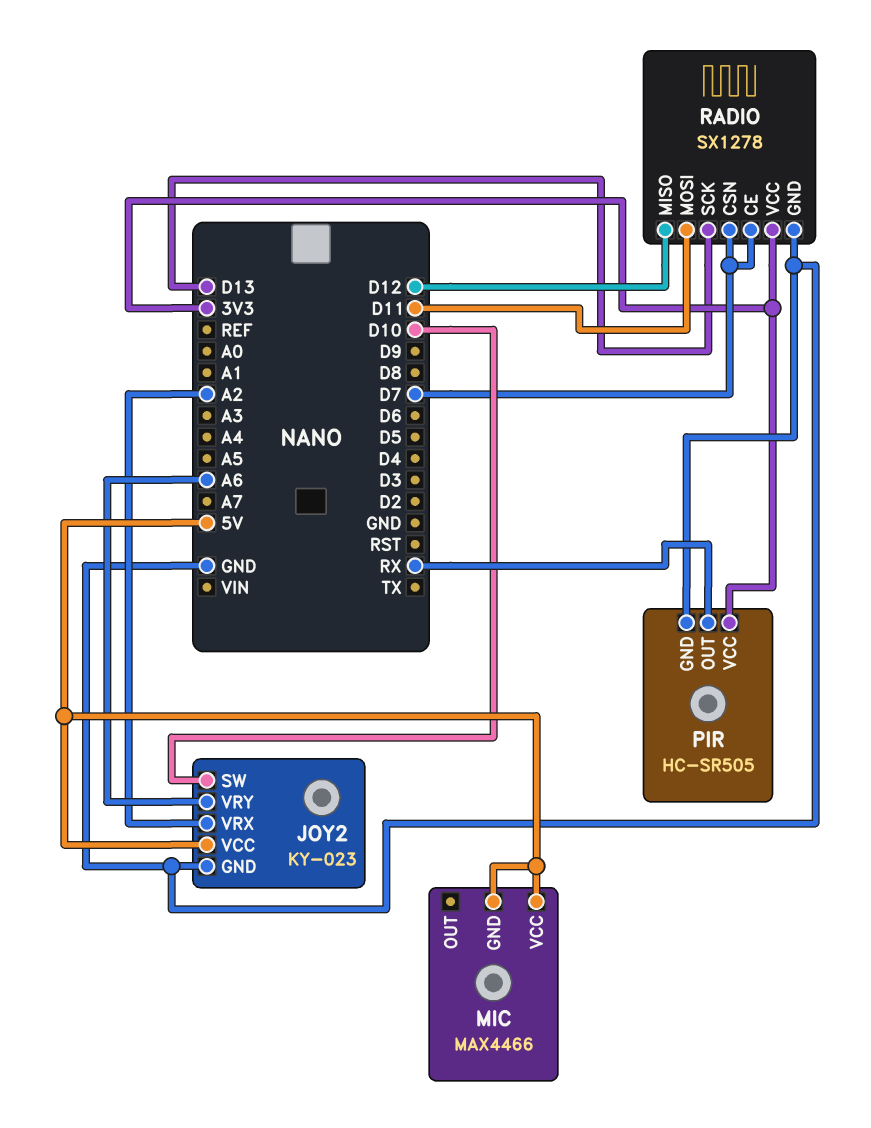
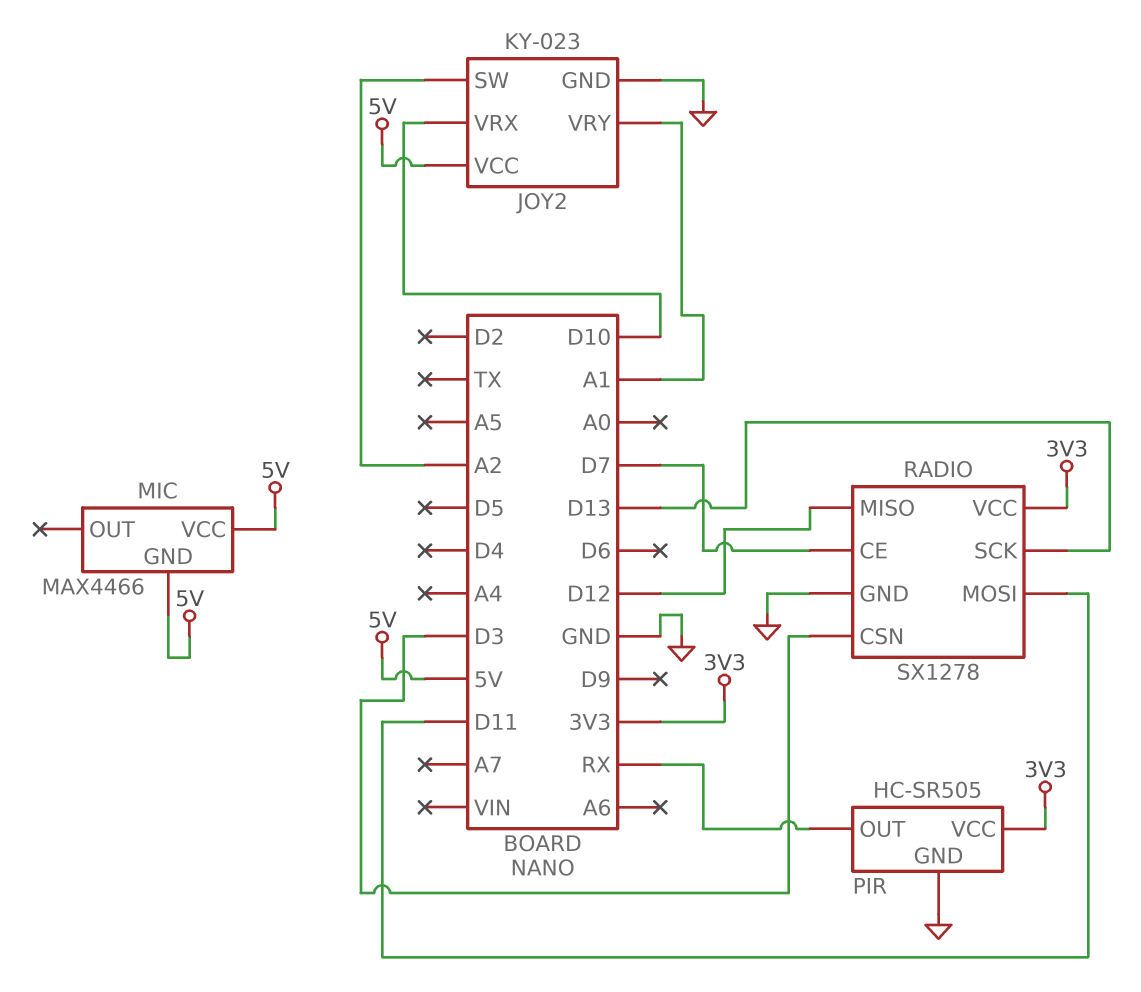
JOY2 pin SW: D10 -> A2
JOY2 pin VRX: A2 -> D10
JOY2 pin VRY: A6 -> A1
RADIO pin CSN: D7 -> D3

